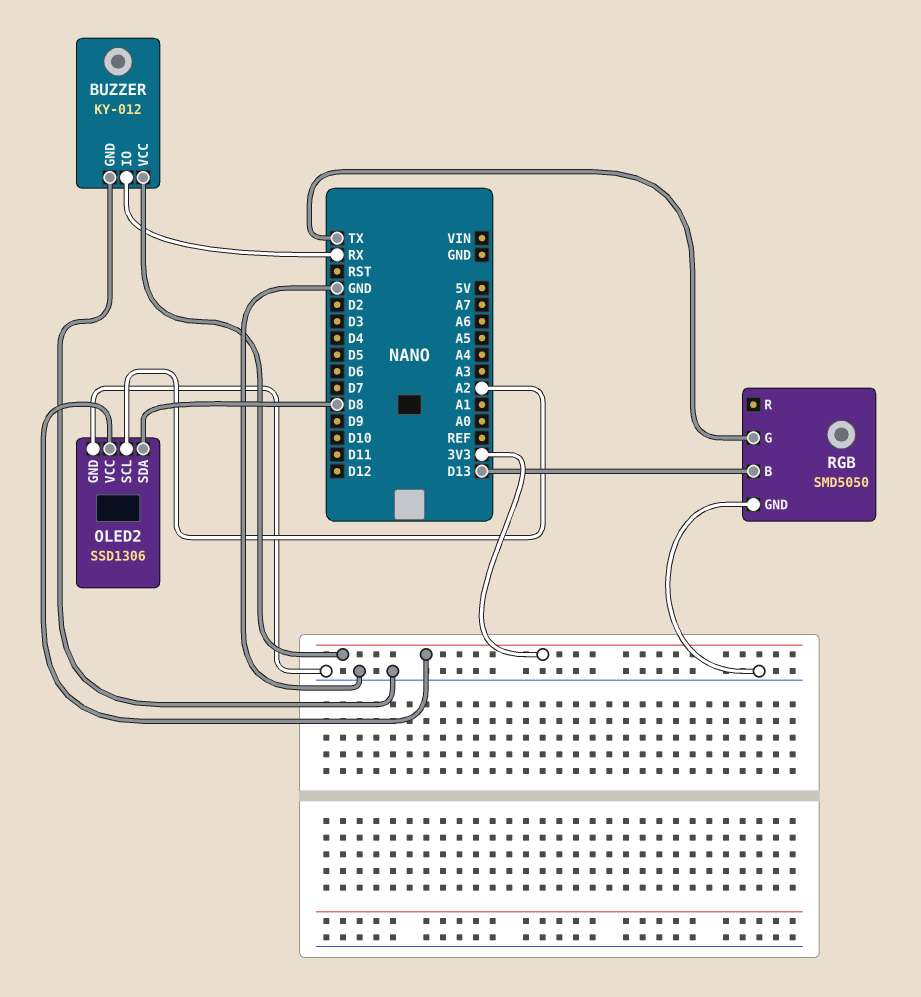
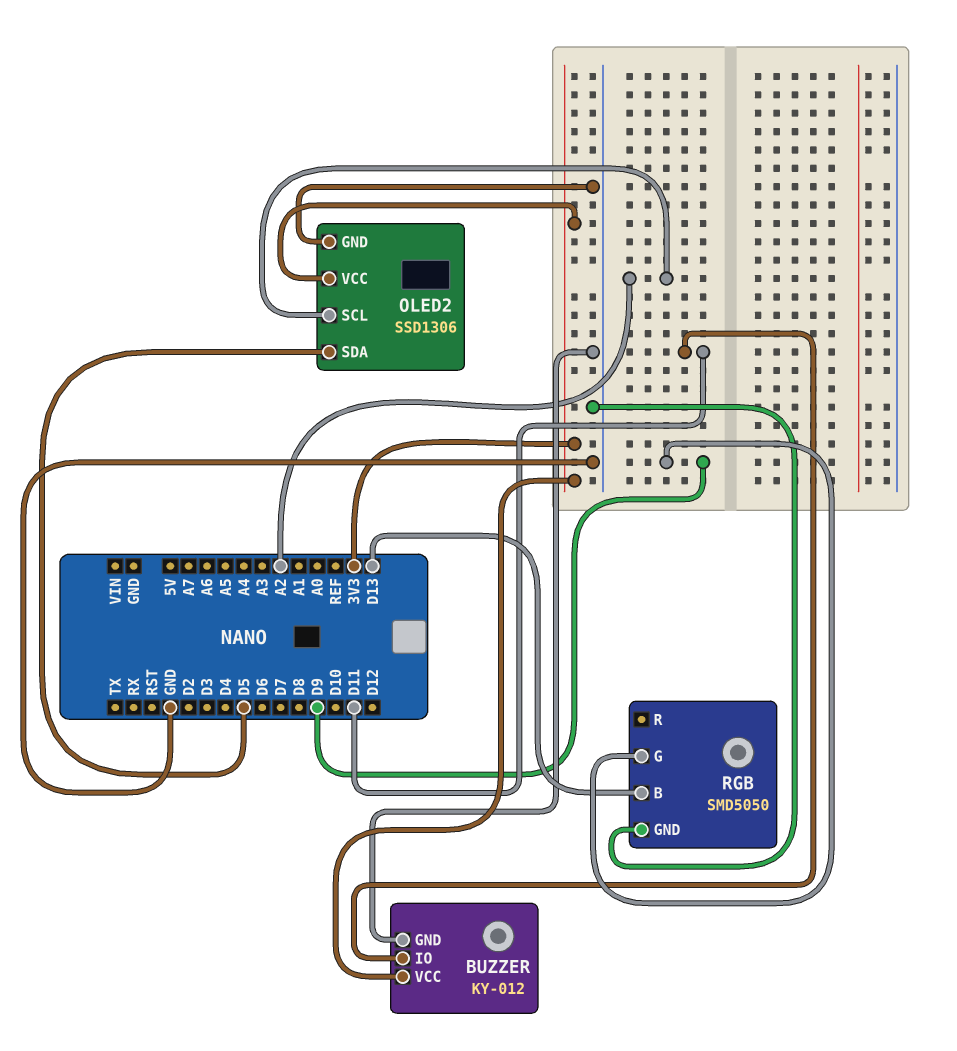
BUZZER pin IO: RX -> D11
OLED2 pin SDA: D8 -> D5
RGB pin G: TX -> D9

